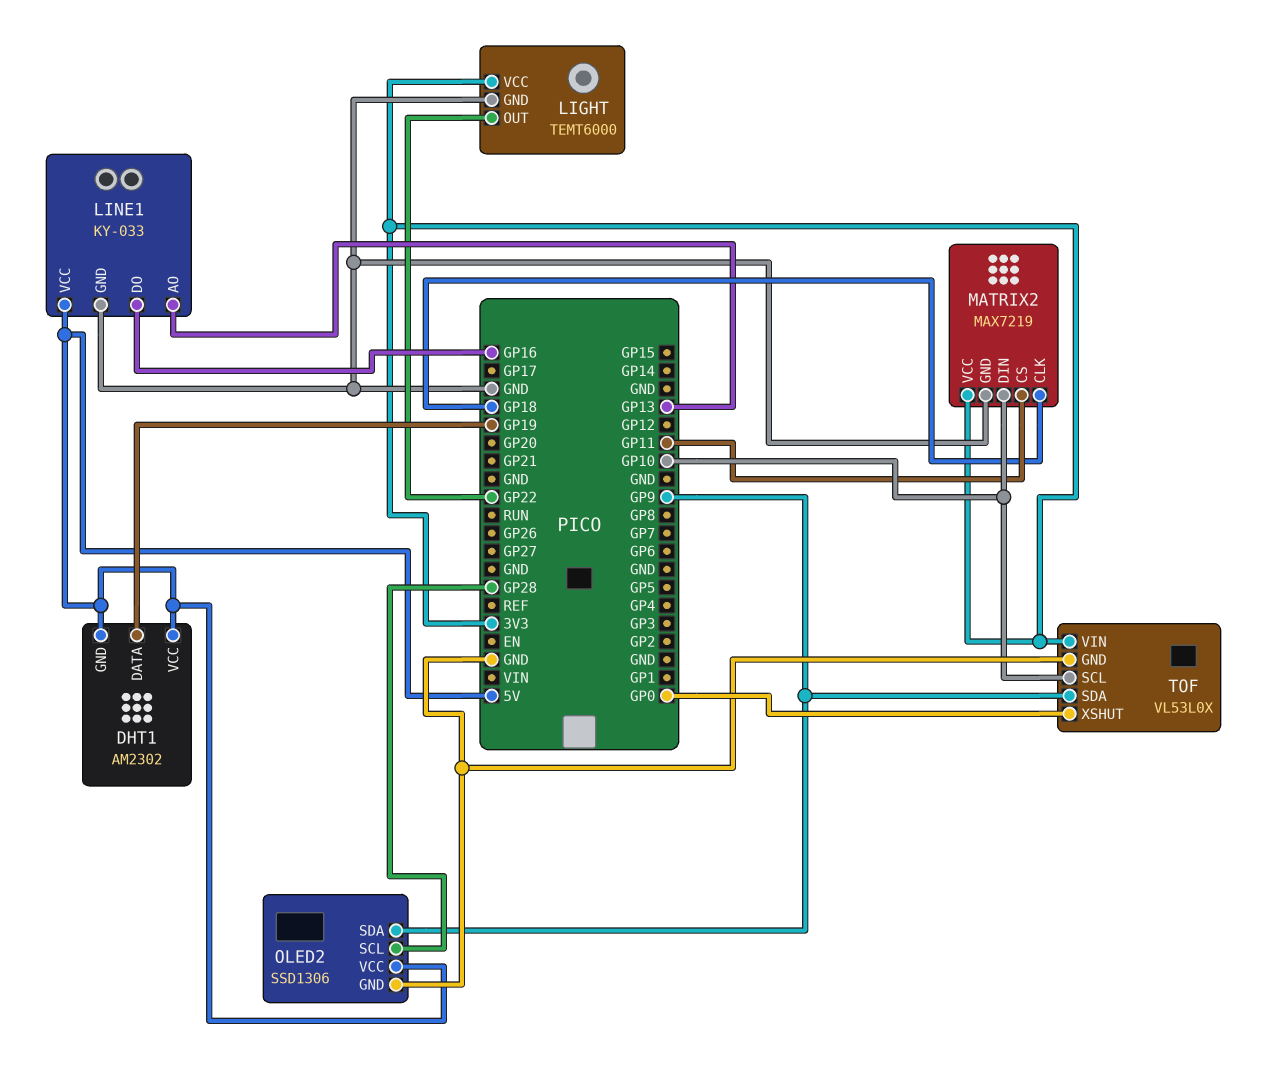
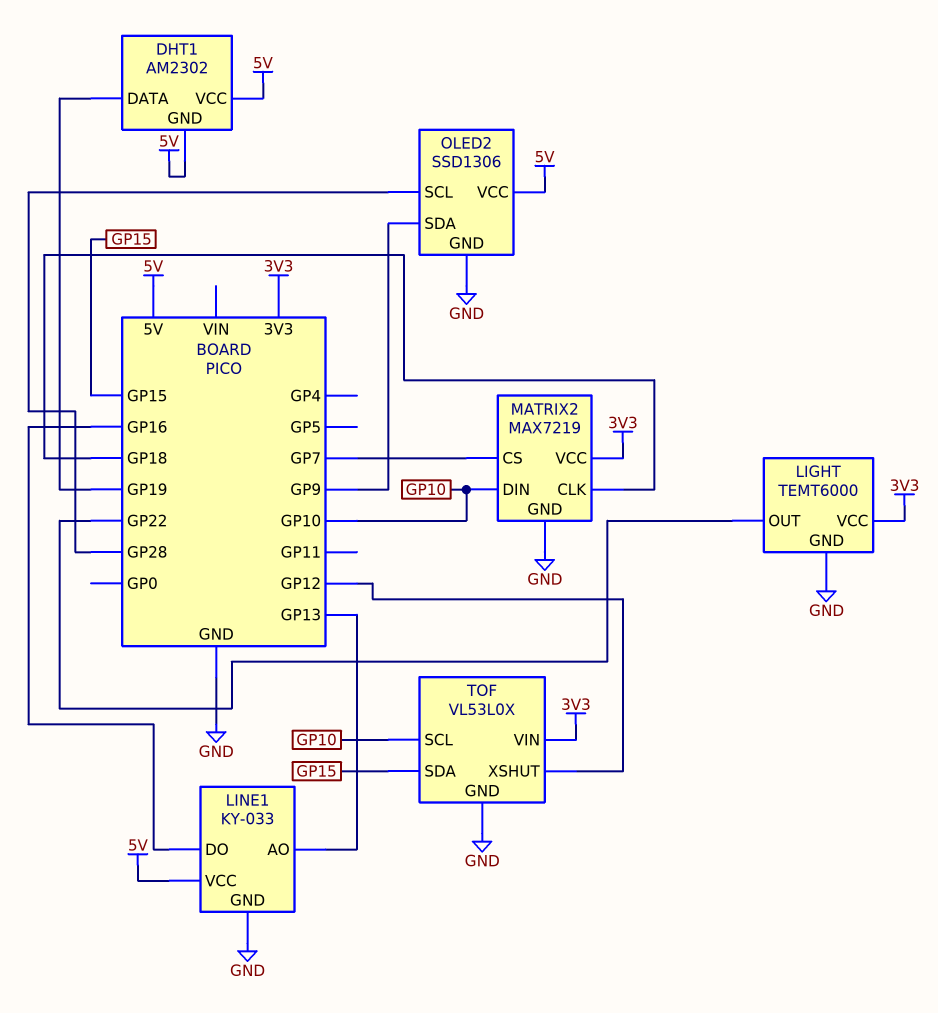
MATRIX2 pin CS: GP11 -> GP7
TOF pin SDA: GP9 -> GP15
TOF pin XSHUT: GP0 -> GP12

